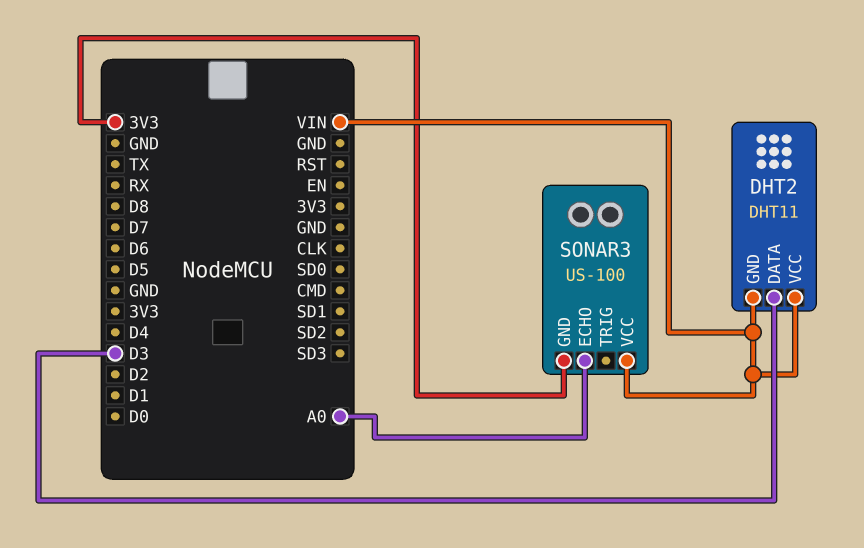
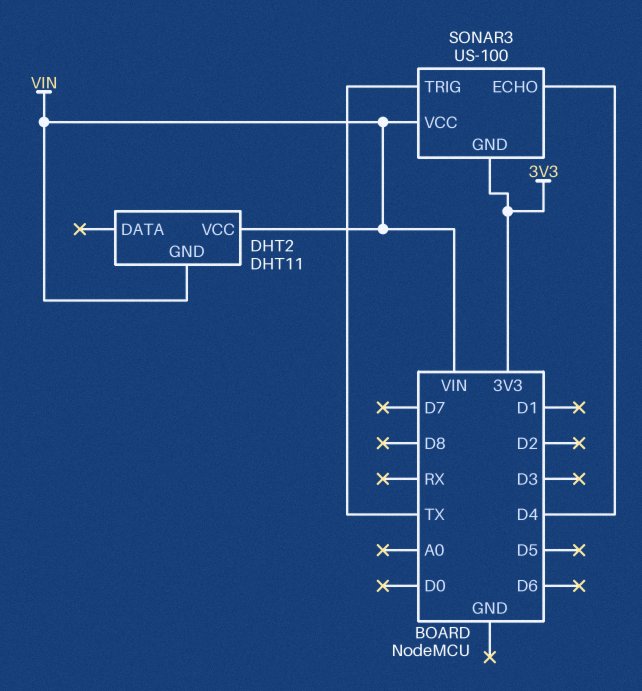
DHT2 pin DATA: D3 -> none
SONAR3 pin ECHO: A0 -> D4
SONAR3 pin TRIG: none -> TX

